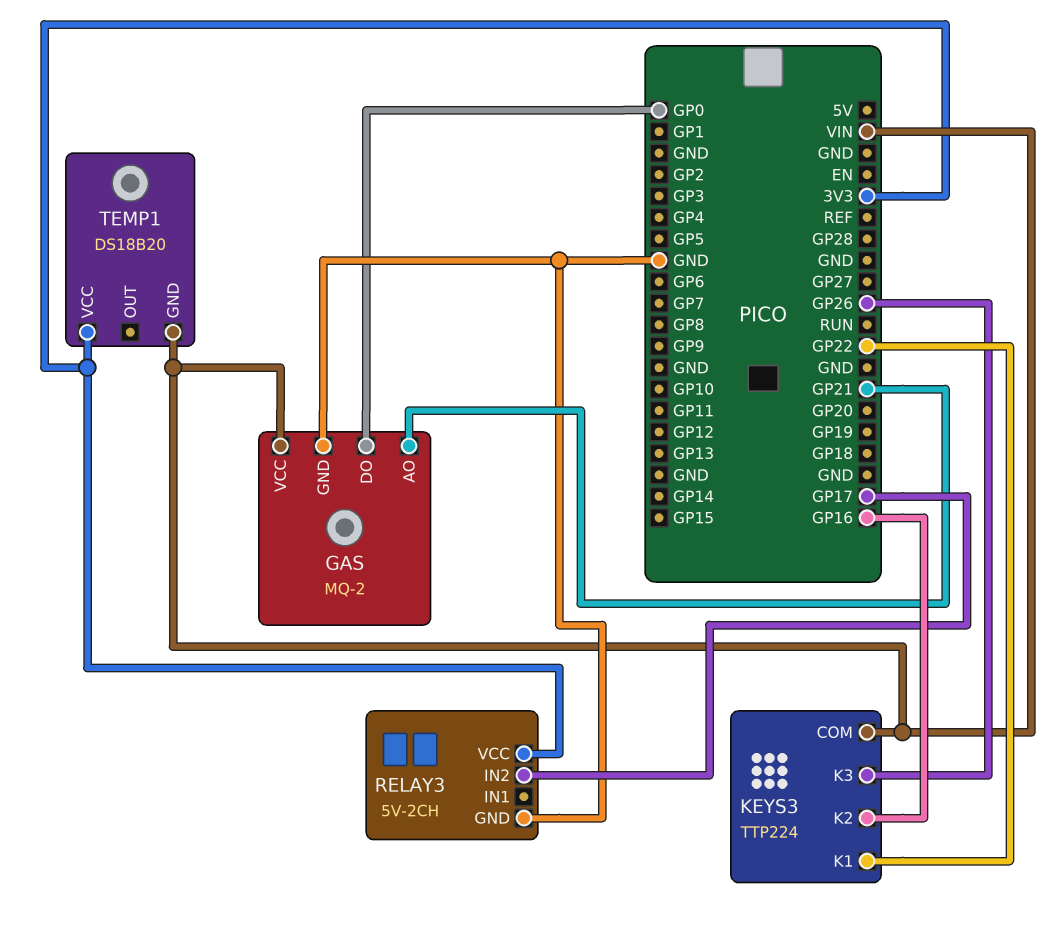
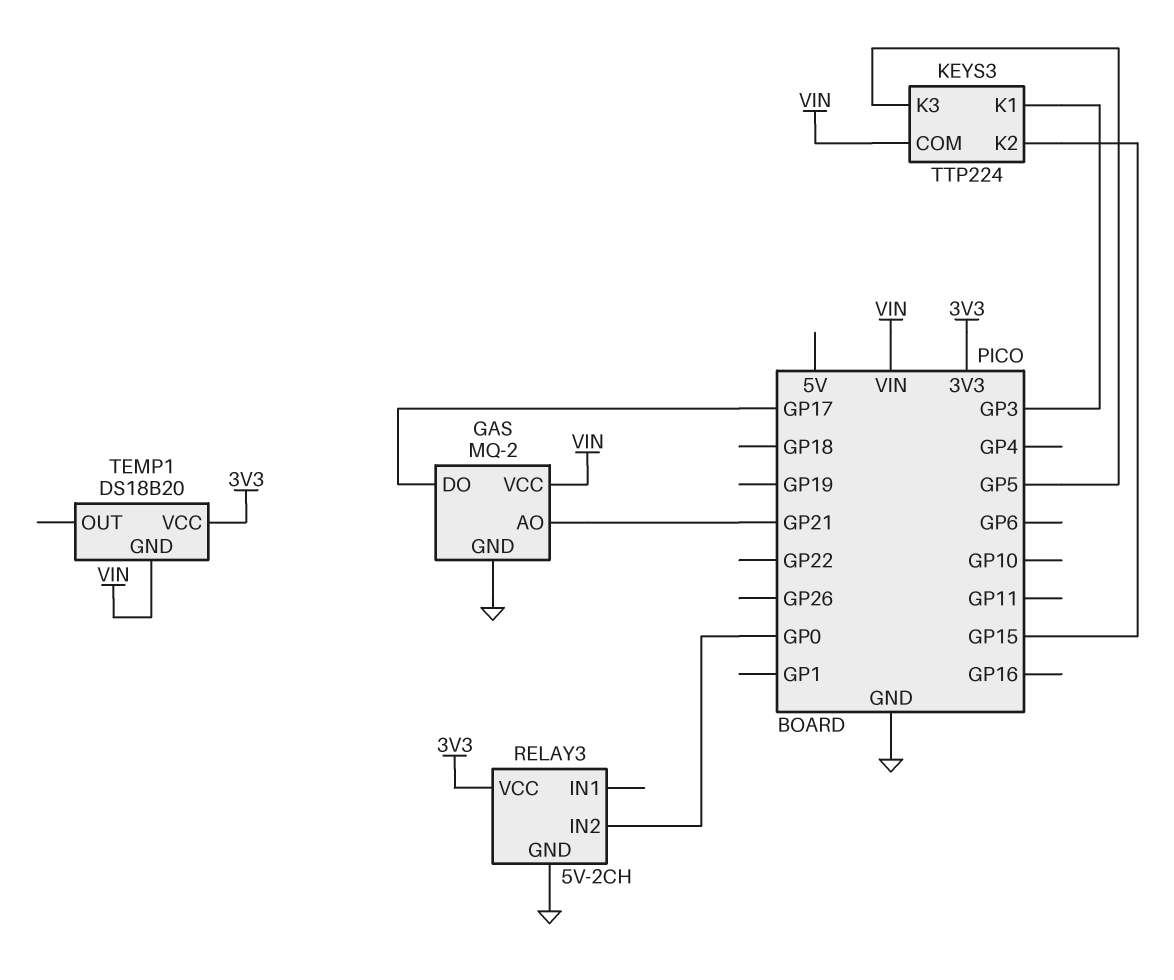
GAS pin DO: GP0 -> GP17
KEYS3 pin K1: GP22 -> GP3
KEYS3 pin K2: GP16 -> GP15
KEYS3 pin K3: GP26 -> GP5
RELAY3 pin IN2: GP17 -> GP0

